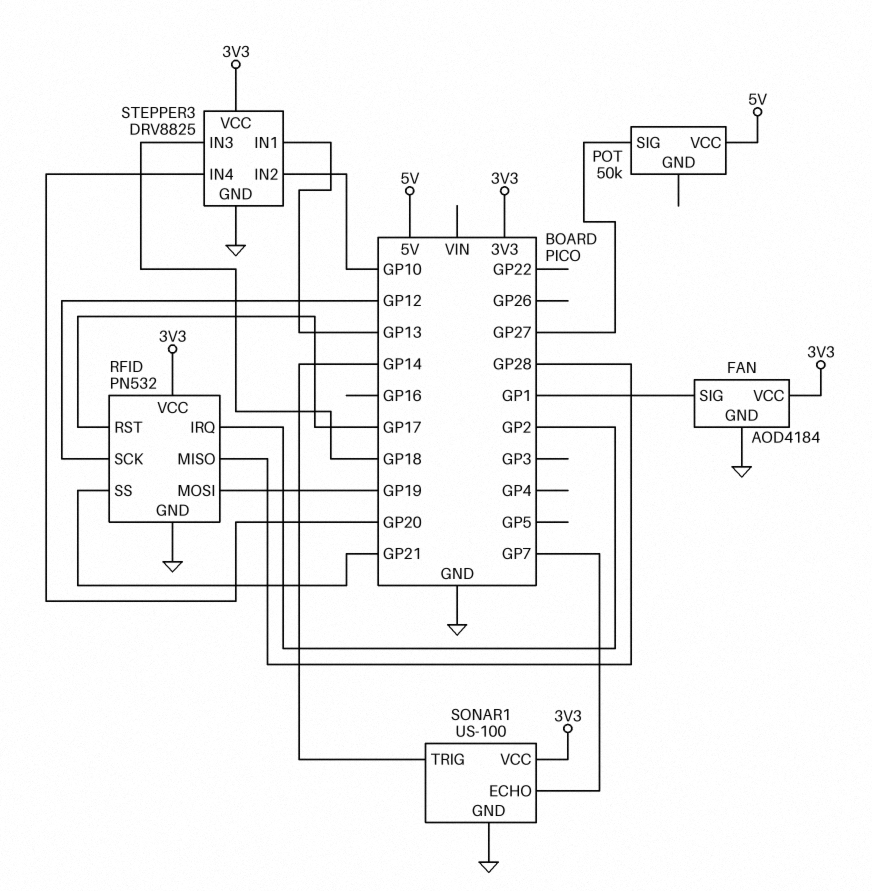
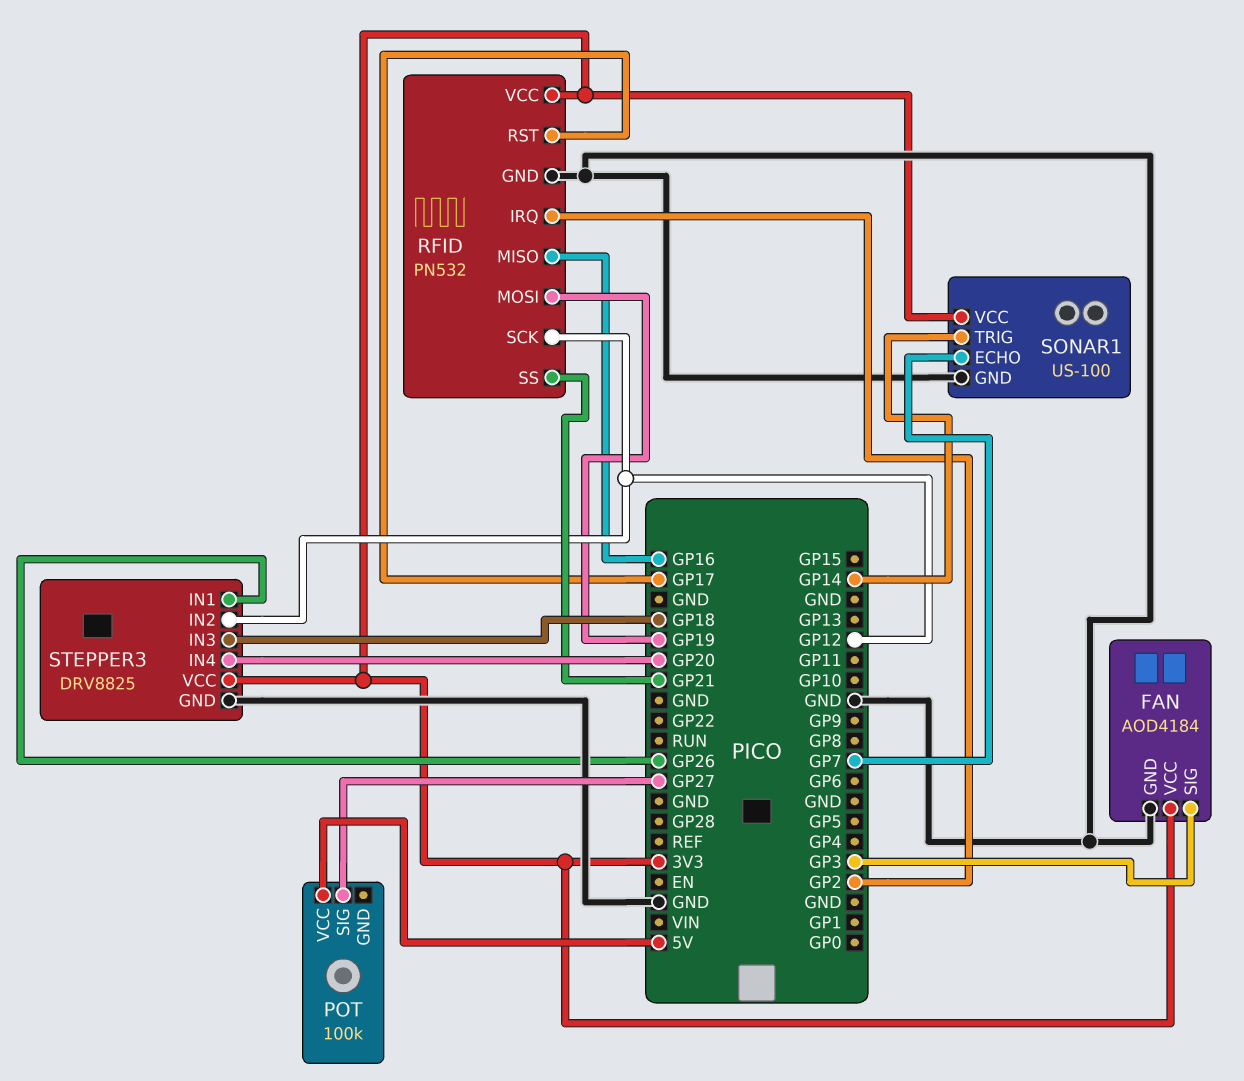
FAN pin SIG: GP1 -> GP3
POT: 50k -> 100k
RFID pin MISO: GP28 -> GP16
STEPPER3 pin IN1: GP13 -> GP26
STEPPER3 pin IN2: GP10 -> GP12

